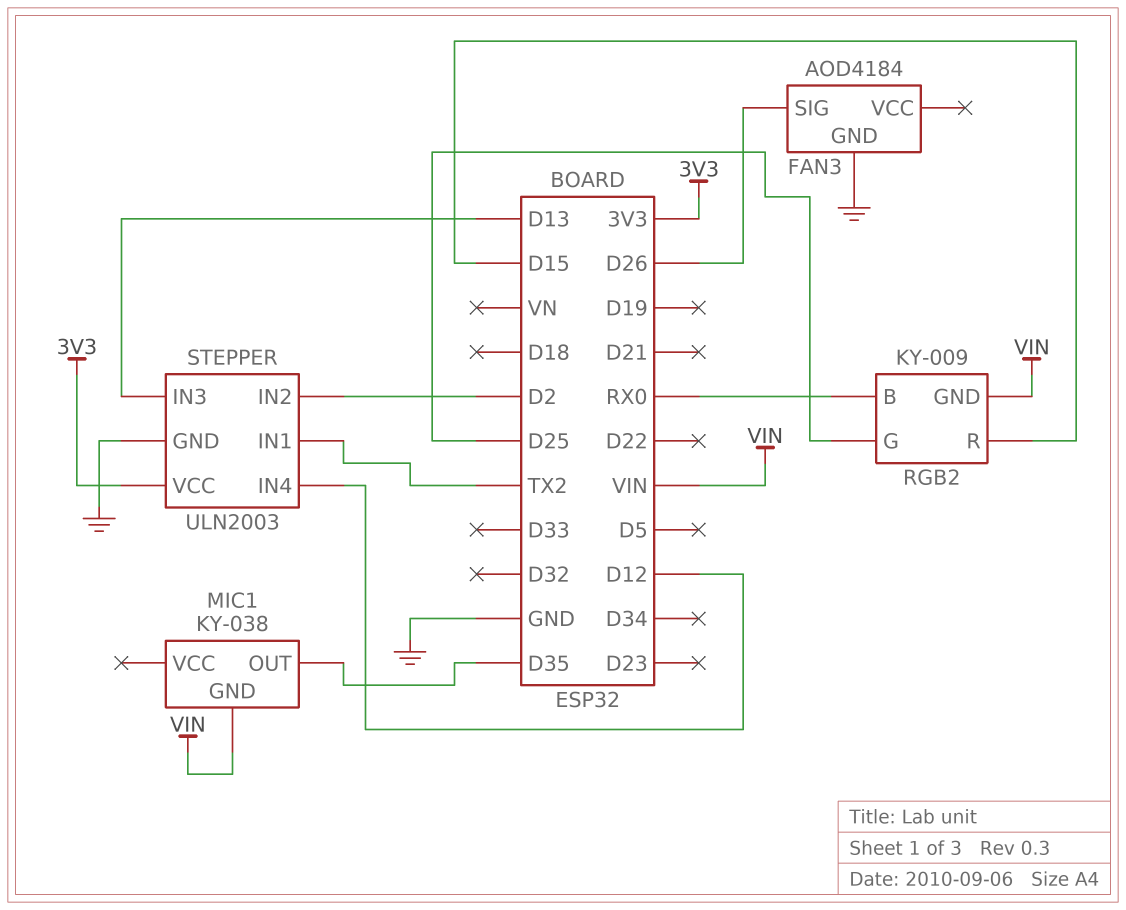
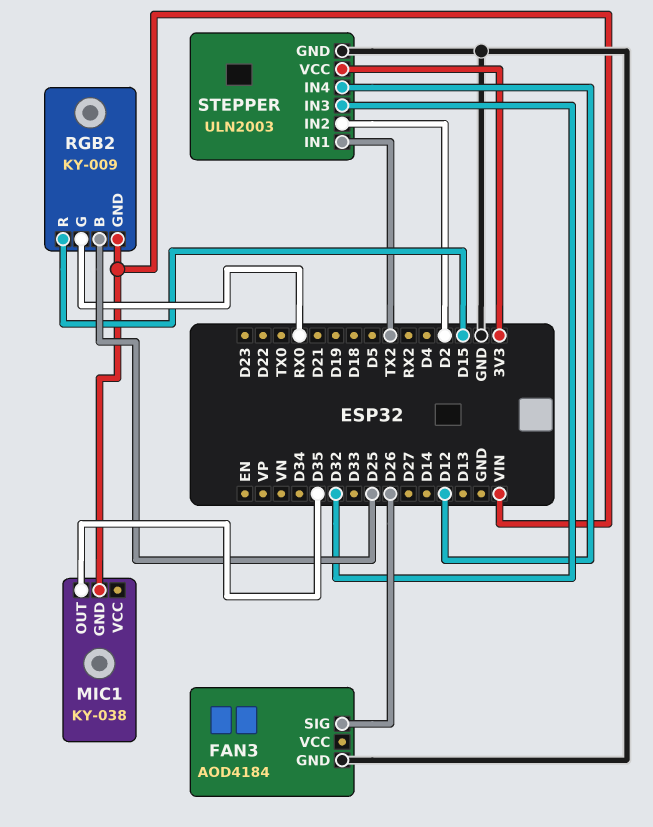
RGB2 pin B: RX0 -> D25
RGB2 pin G: D25 -> RX0
STEPPER pin IN3: D13 -> D32

